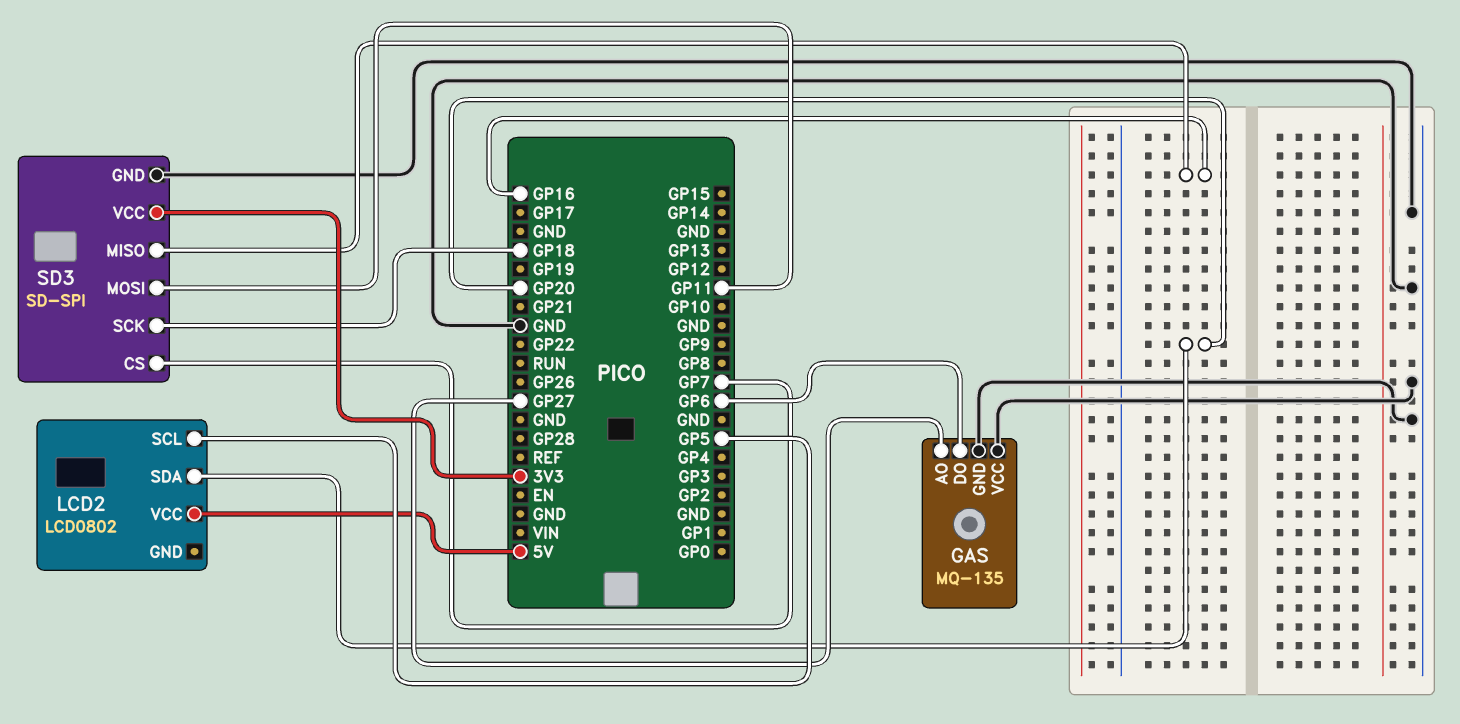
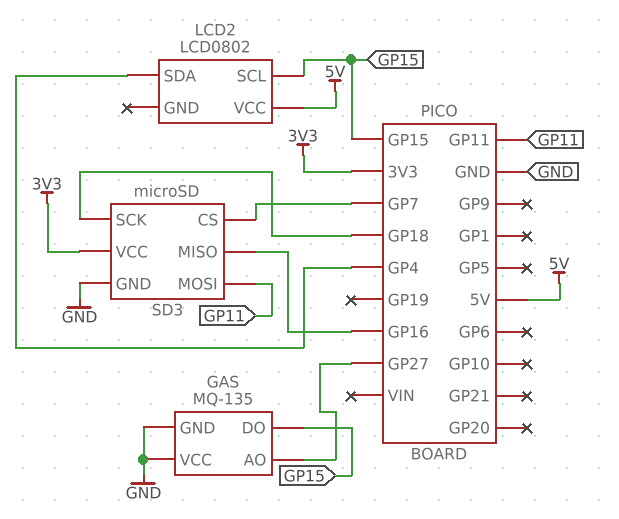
GAS pin DO: GP6 -> GP15
LCD2 pin SCL: GP5 -> GP15
LCD2 pin SDA: GP20 -> GP4
SD3: SD-SPI -> microSD

